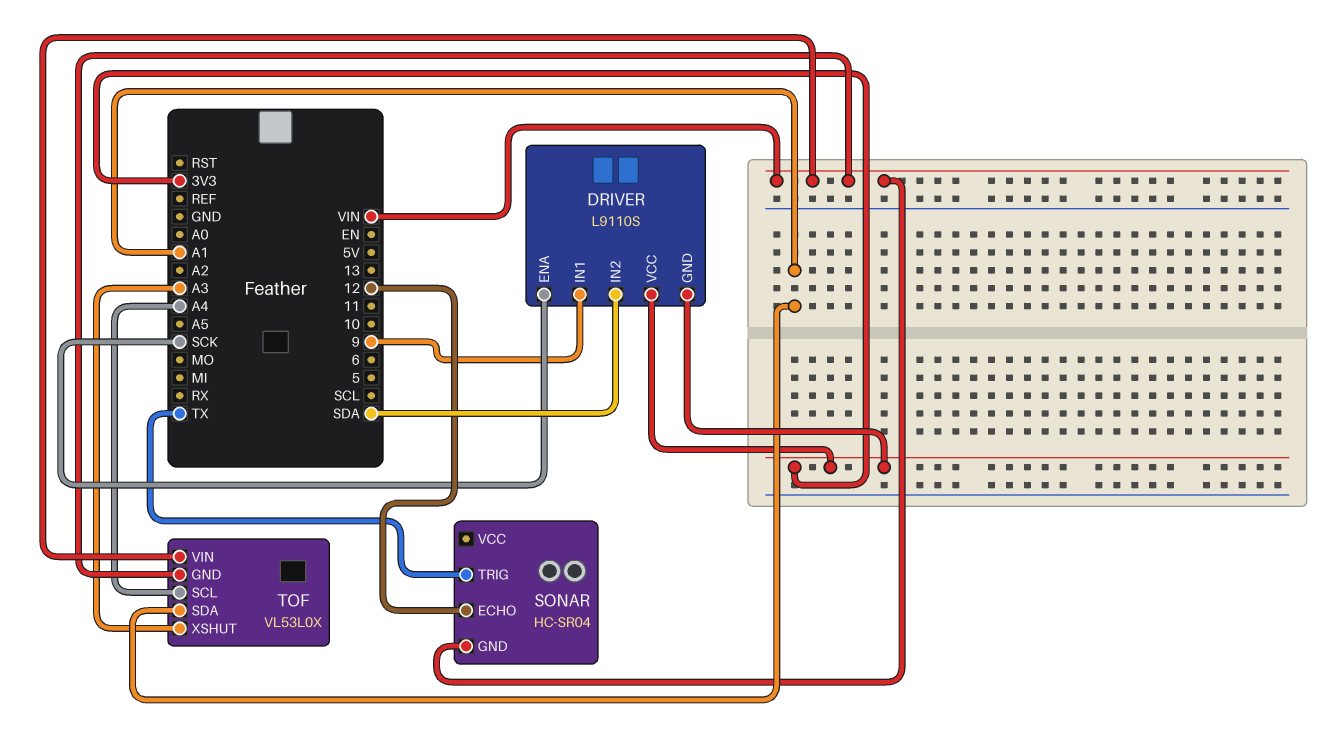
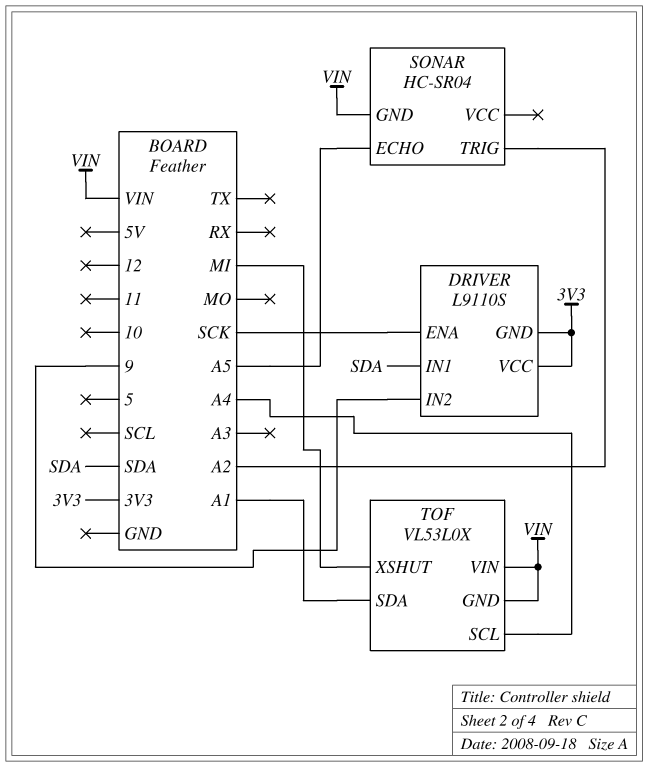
DRIVER pin IN1: 9 -> SDA
DRIVER pin IN2: SDA -> 9
SONAR pin ECHO: 12 -> A5
SONAR pin TRIG: TX -> A2
TOF pin XSHUT: A3 -> MI

